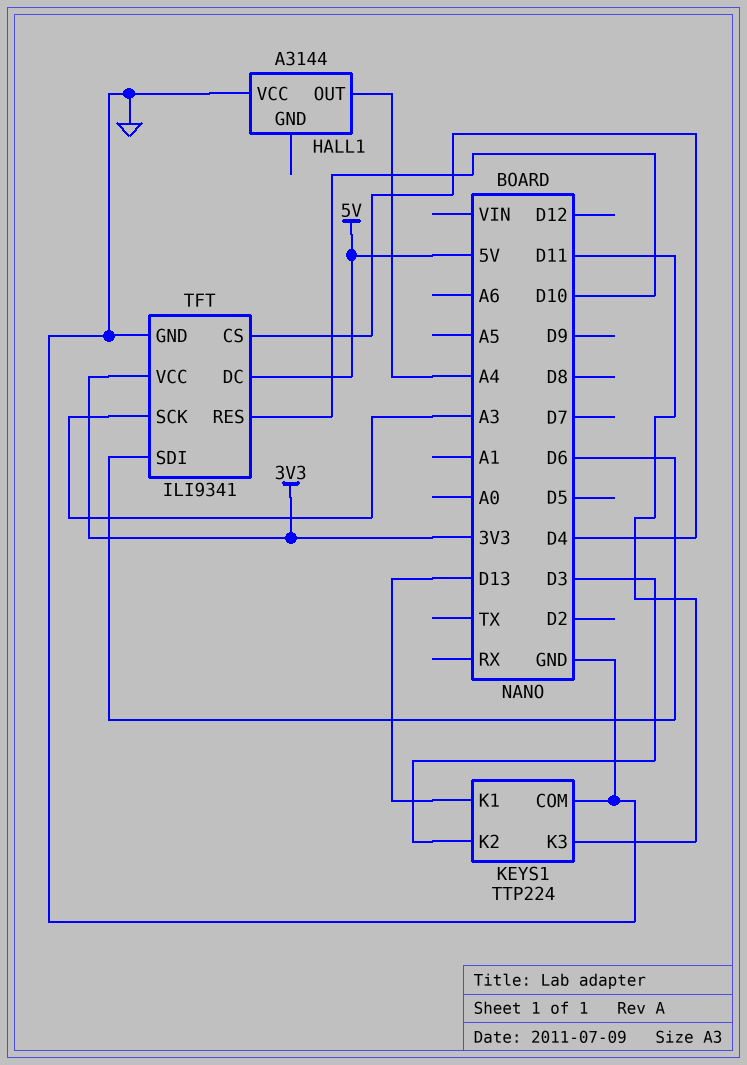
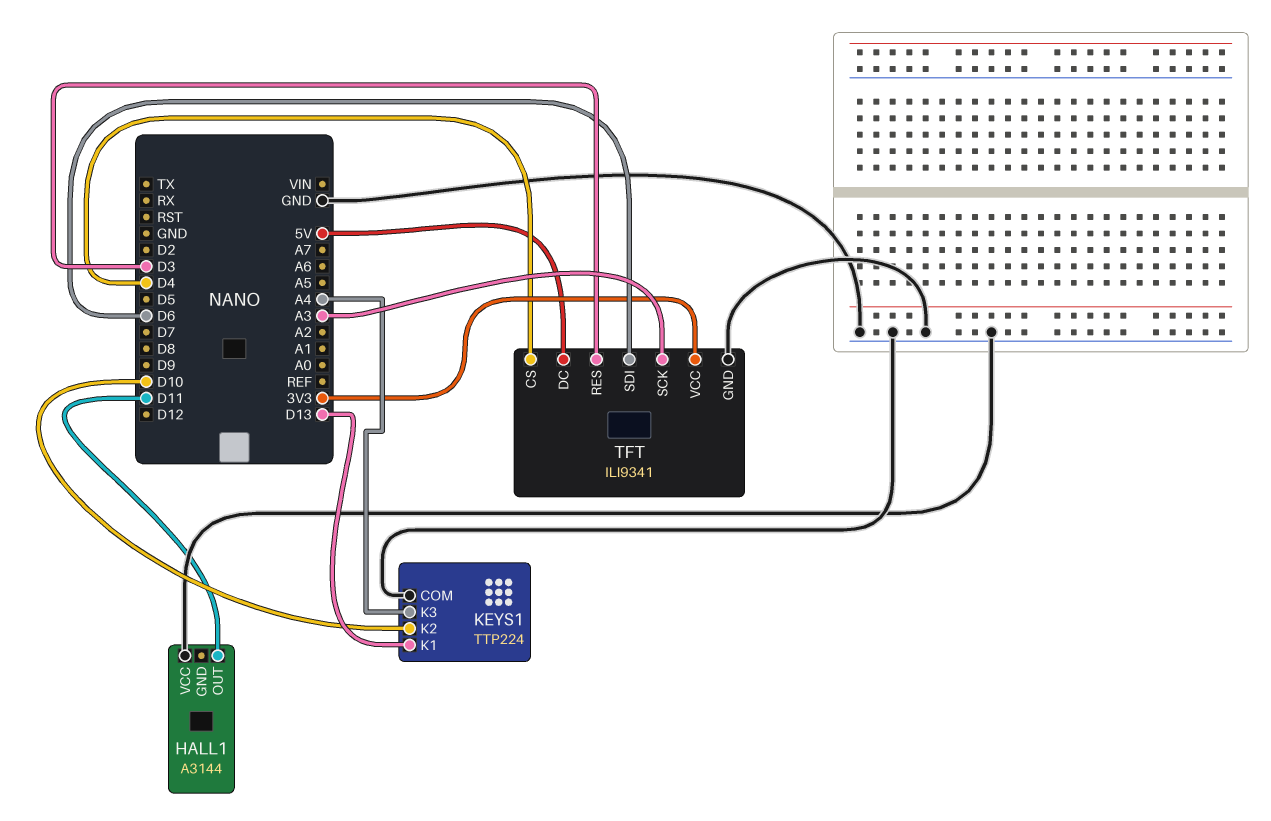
HALL1 pin OUT: A4 -> D11
KEYS1 pin K2: D3 -> D10
KEYS1 pin K3: D11 -> A4
TFT pin RES: D10 -> D3

